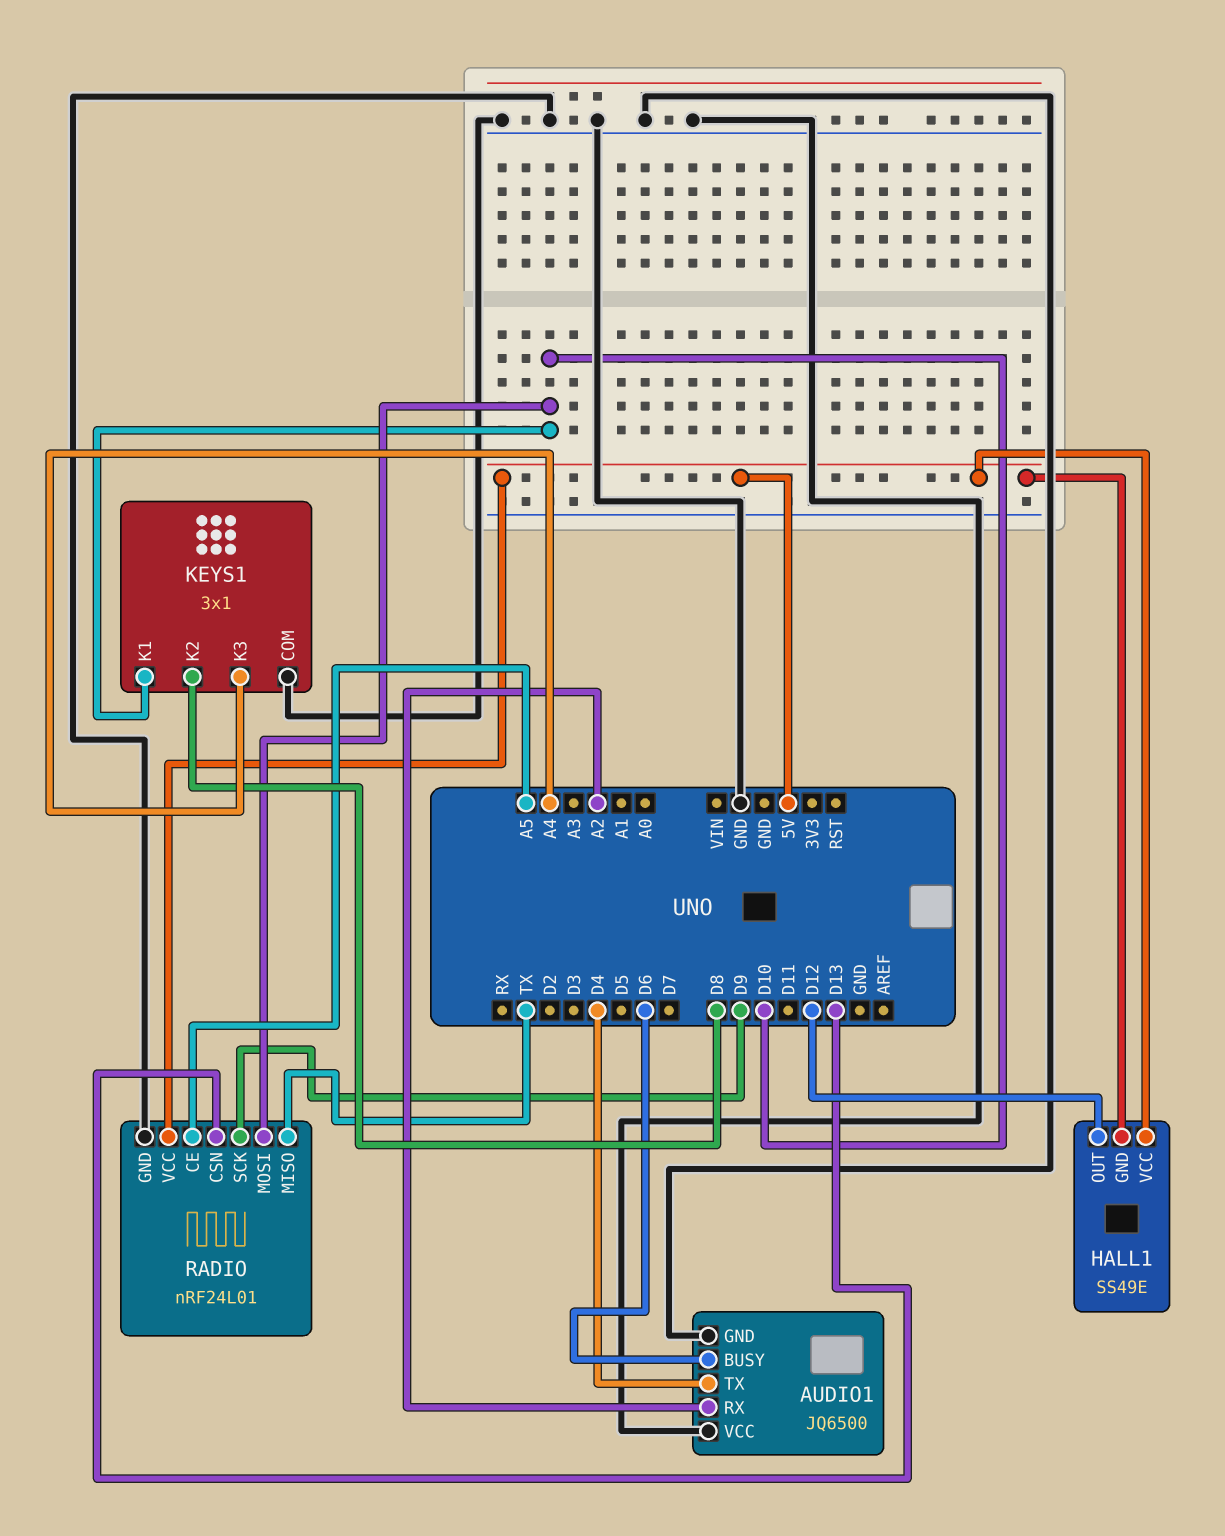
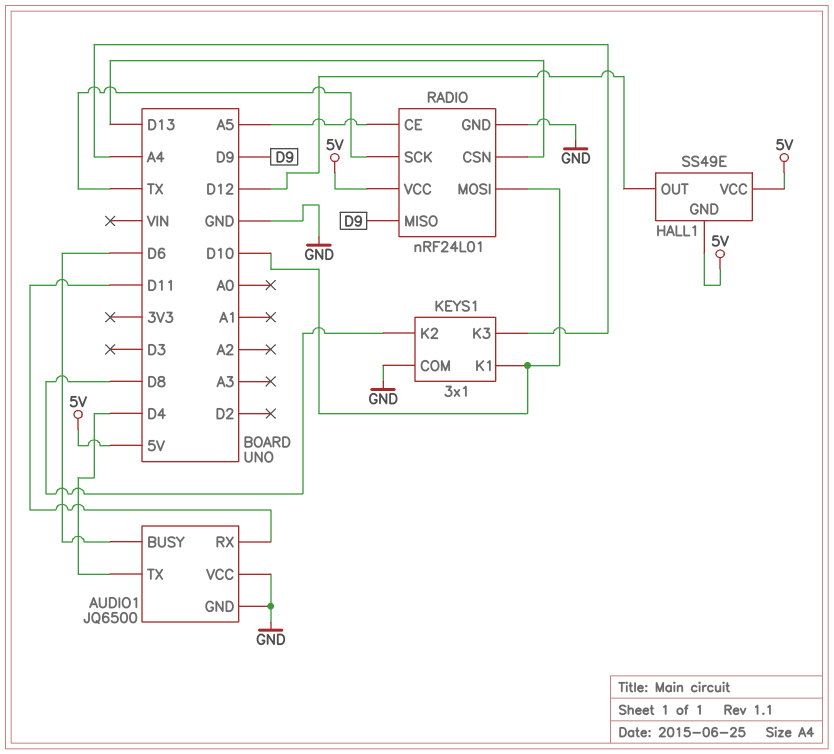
AUDIO1 pin RX: A2 -> D11
RADIO pin MISO: TX -> D9
RADIO pin SCK: D9 -> TX

